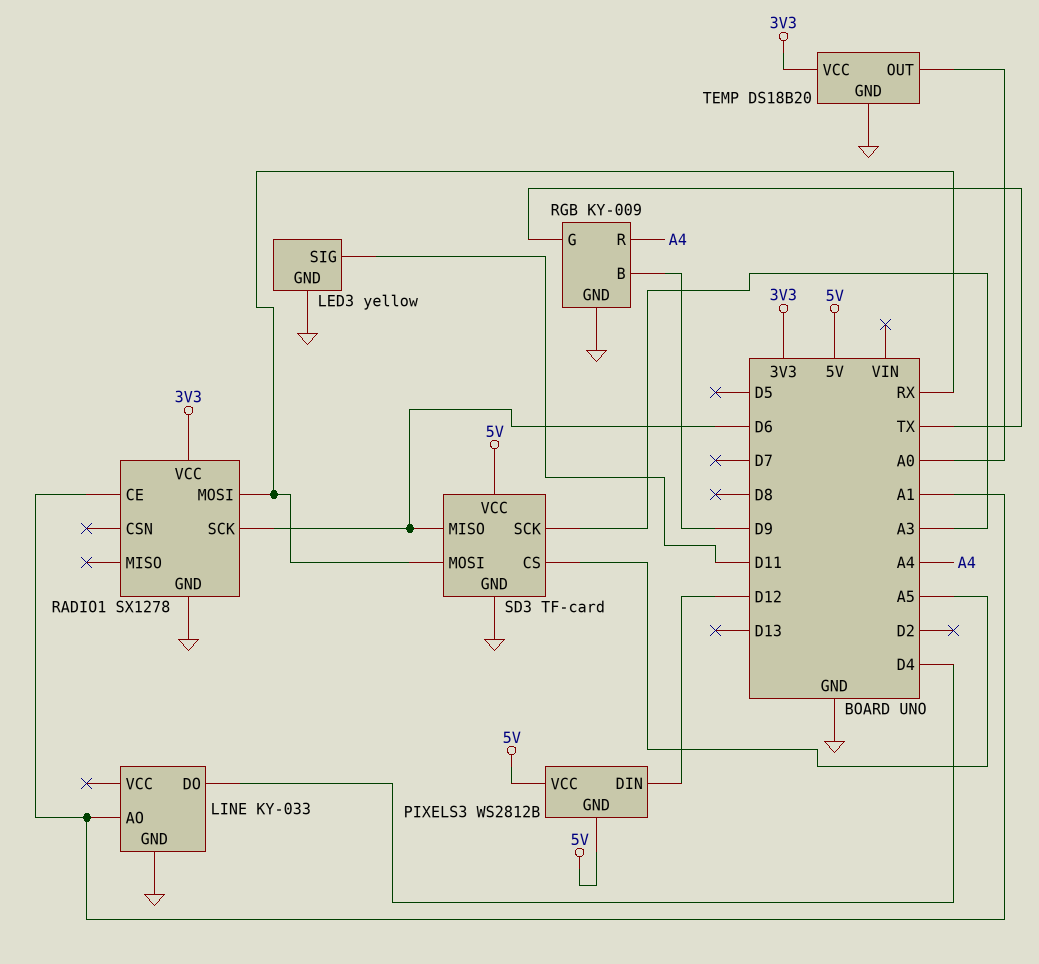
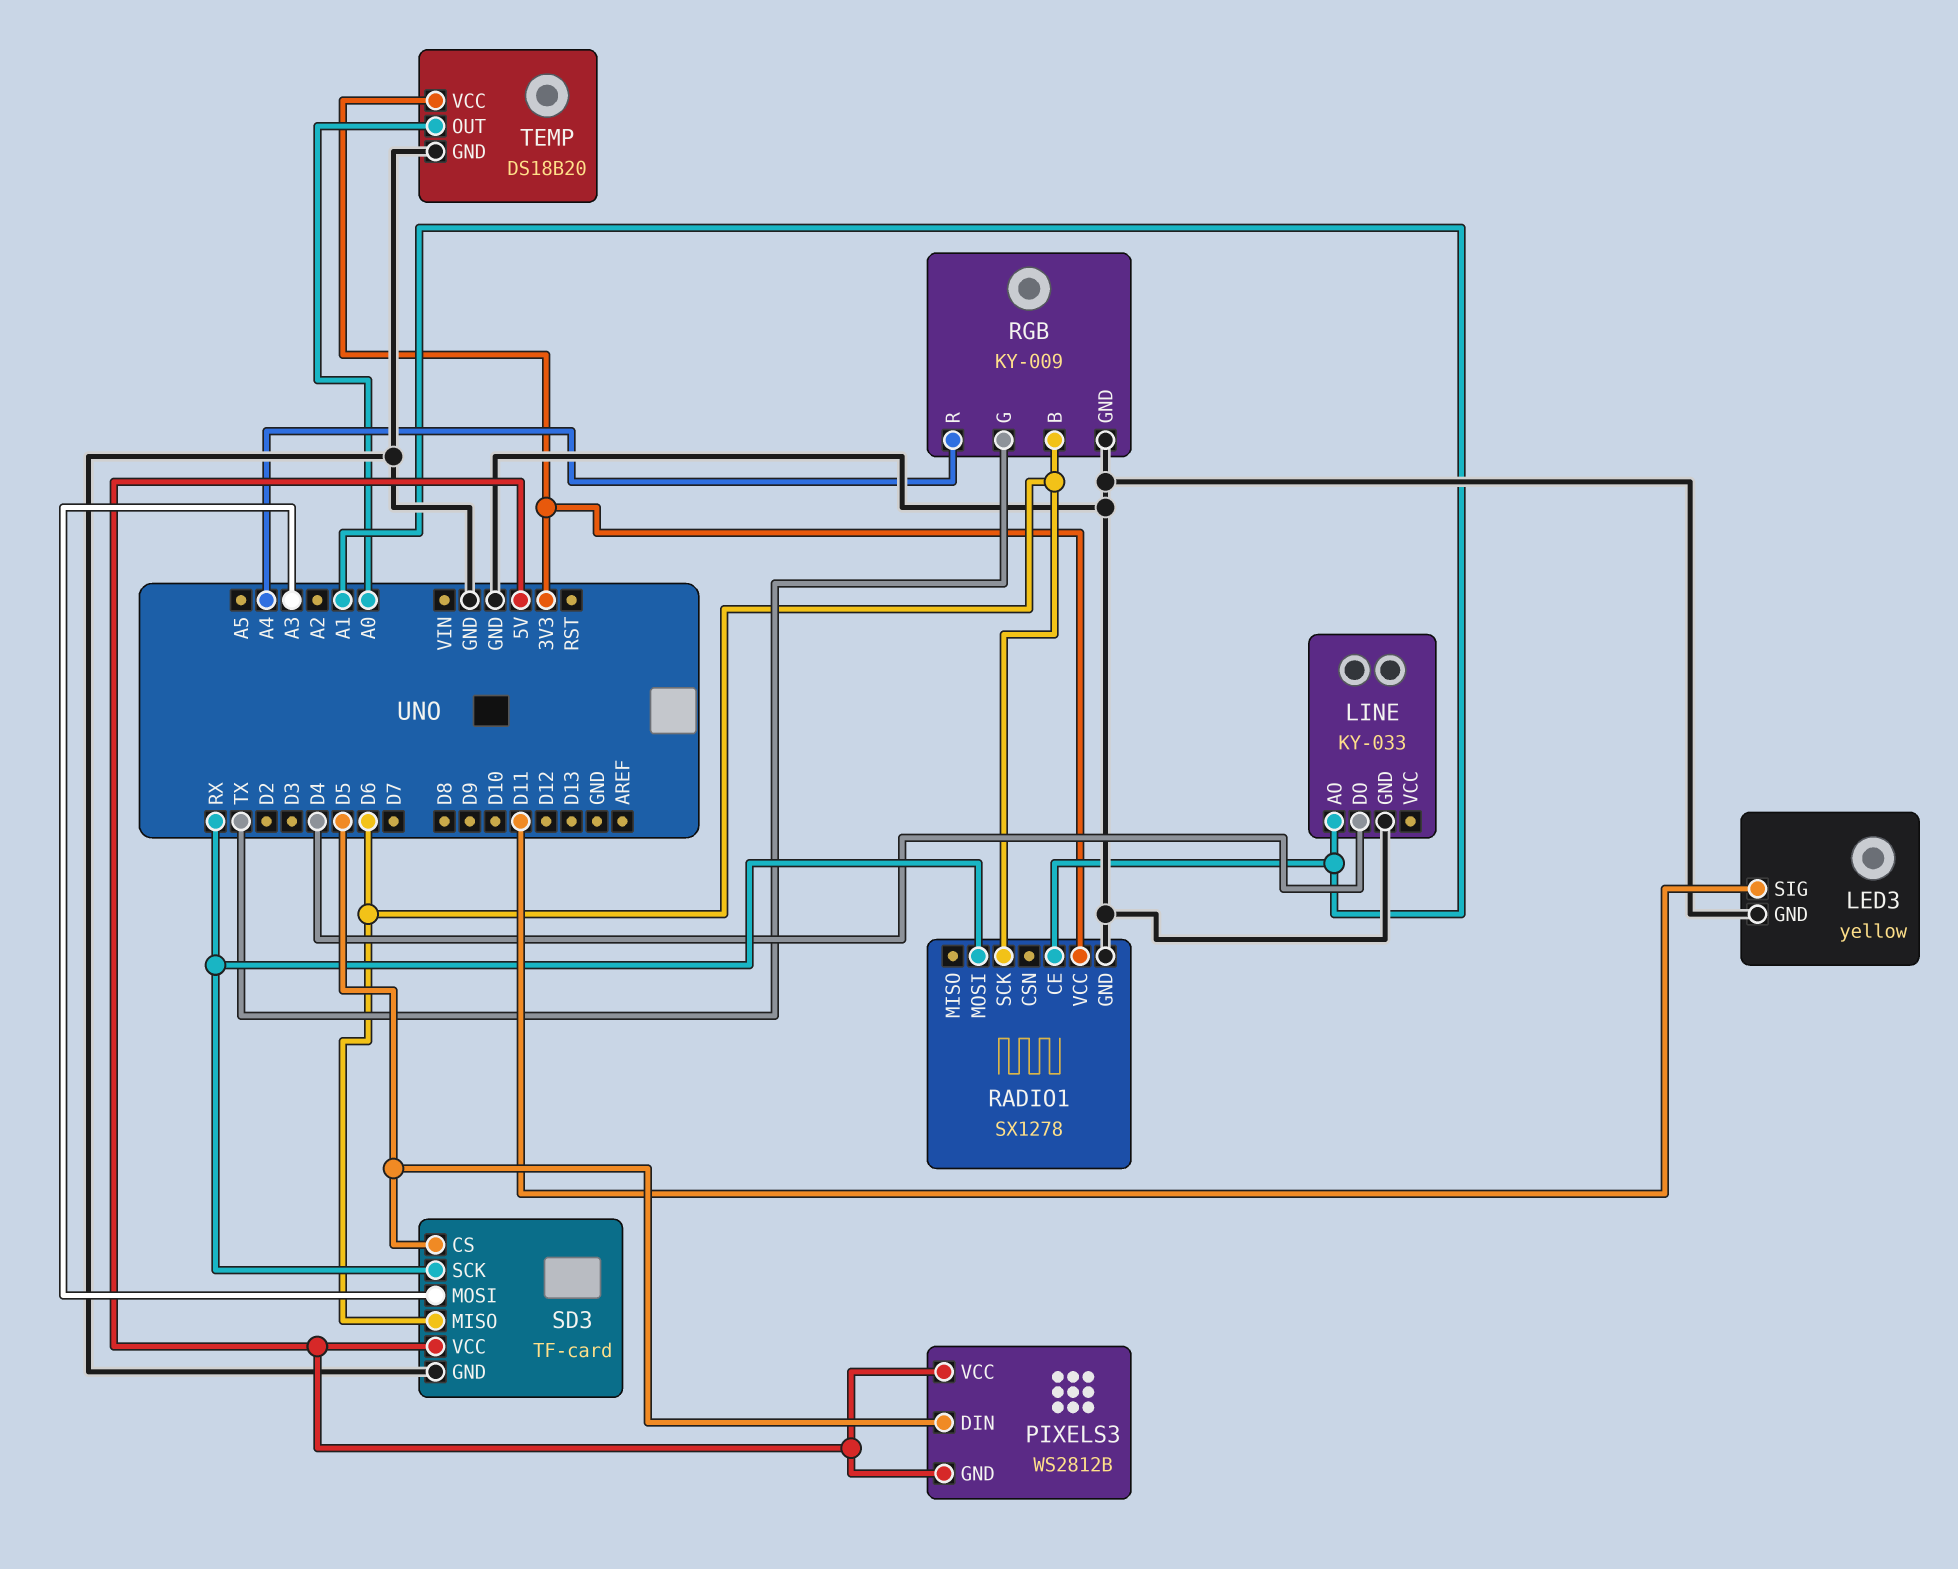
PIXELS3 pin DIN: D12 -> D5
RGB pin B: D9 -> D6
SD3 pin CS: A5 -> D5
SD3 pin MOSI: RX -> A3
SD3 pin SCK: A3 -> RX

